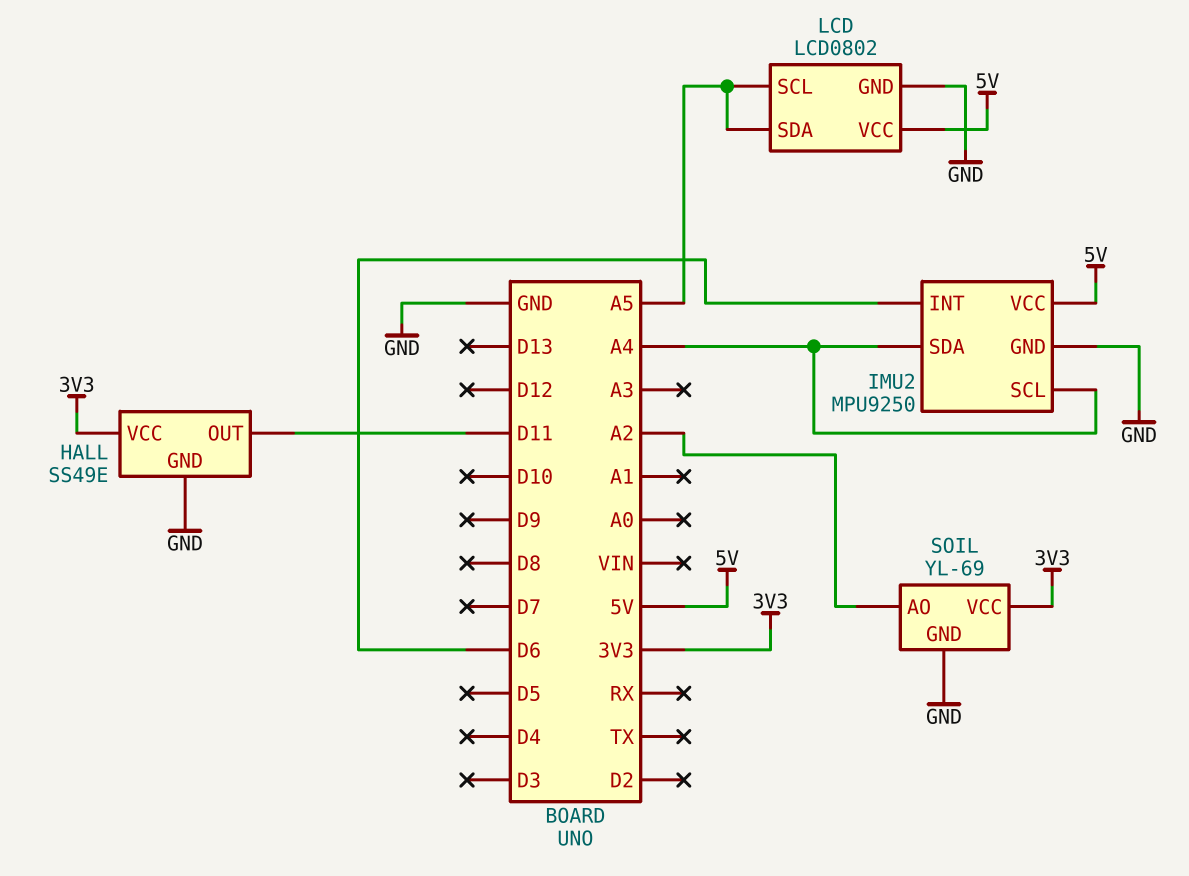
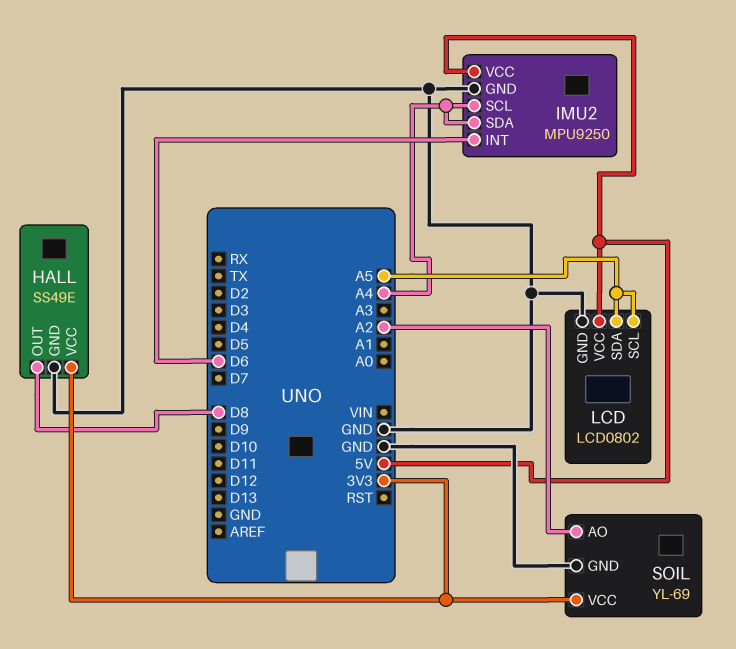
HALL pin OUT: D11 -> D8

